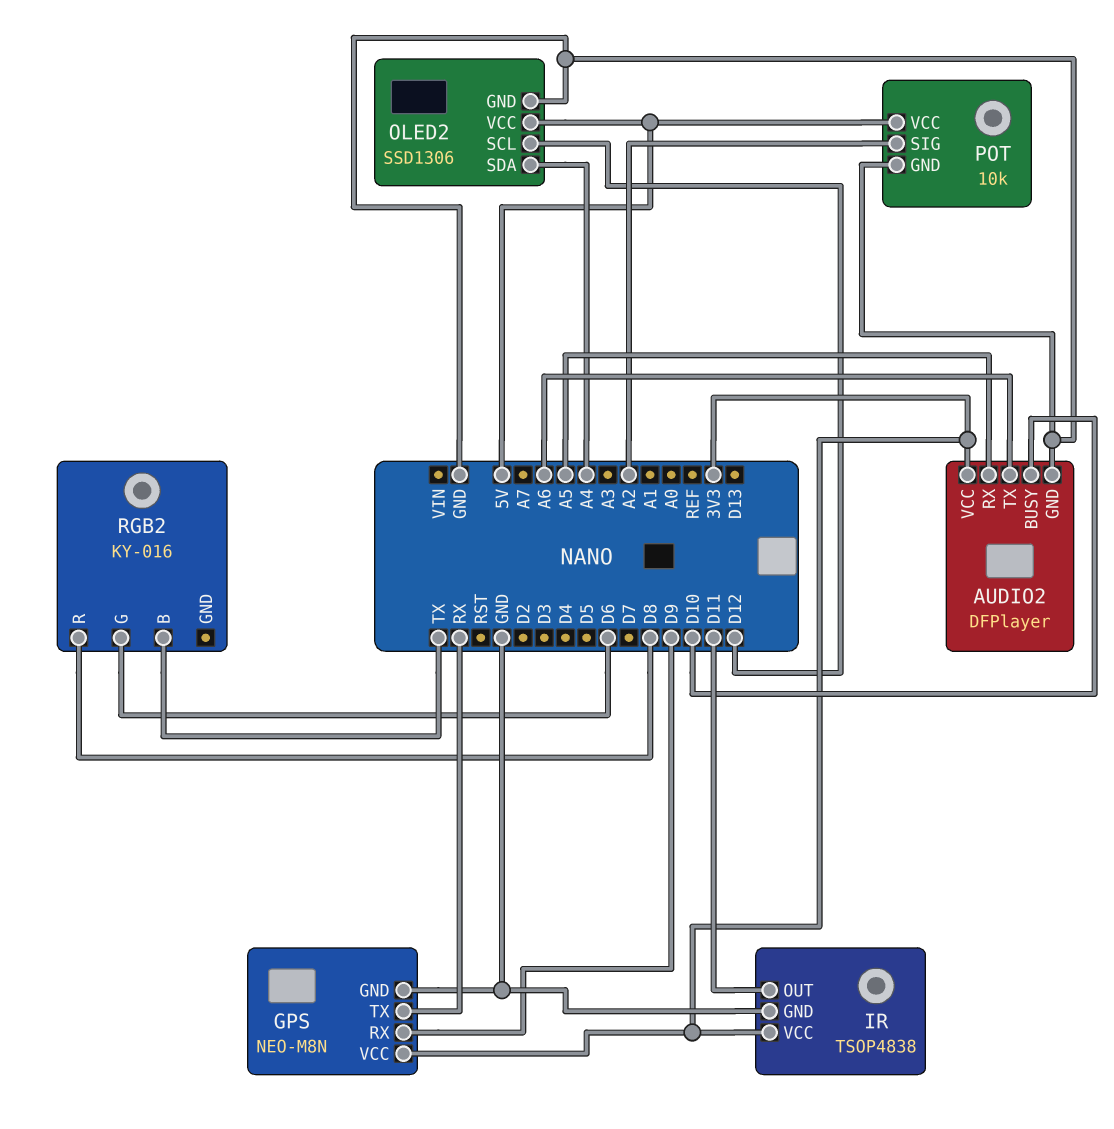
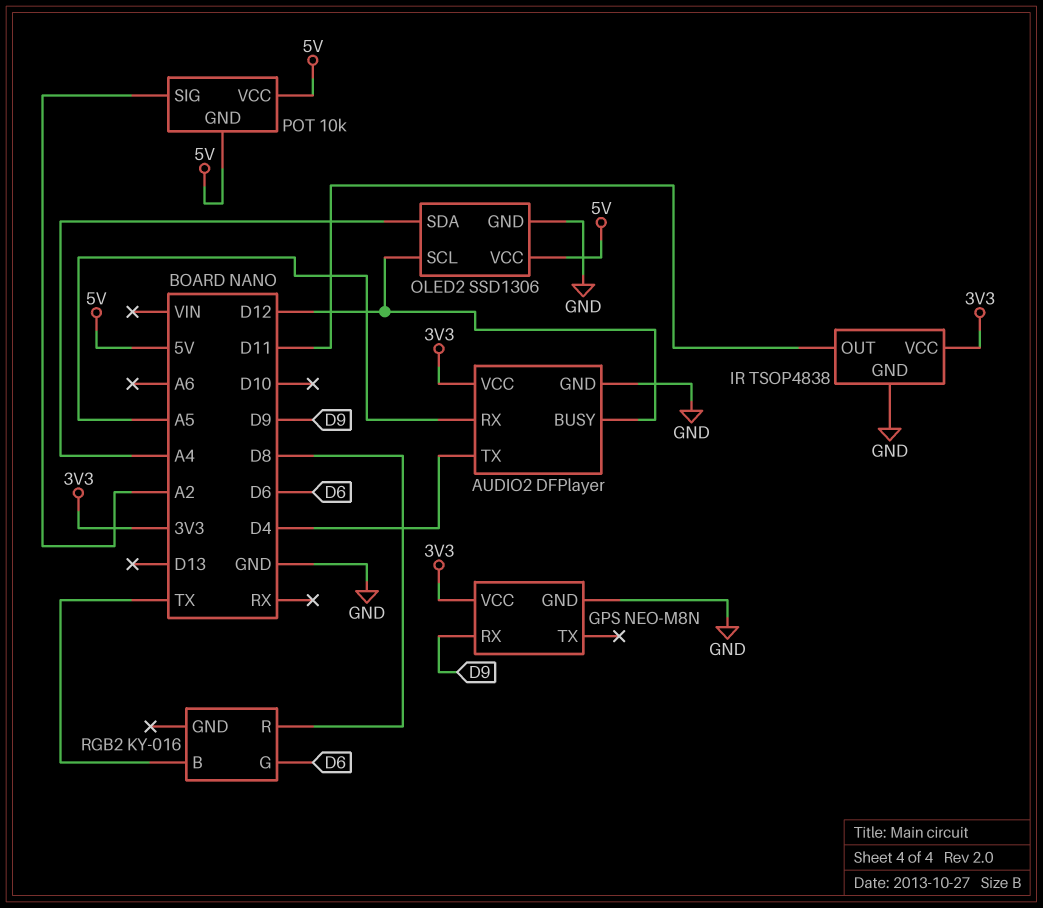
AUDIO2 pin BUSY: D10 -> D12
AUDIO2 pin TX: A6 -> D4
GPS pin TX: RX -> none
POT pin GND: GND -> 5V

